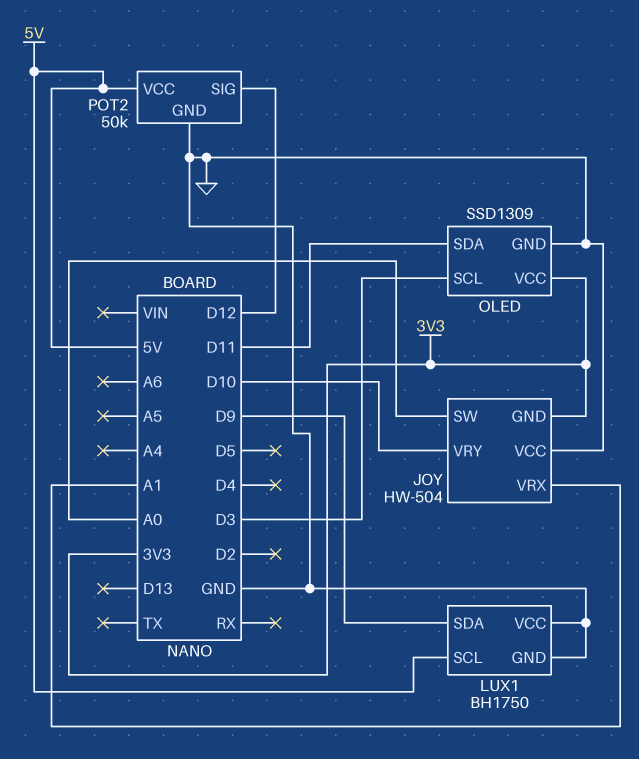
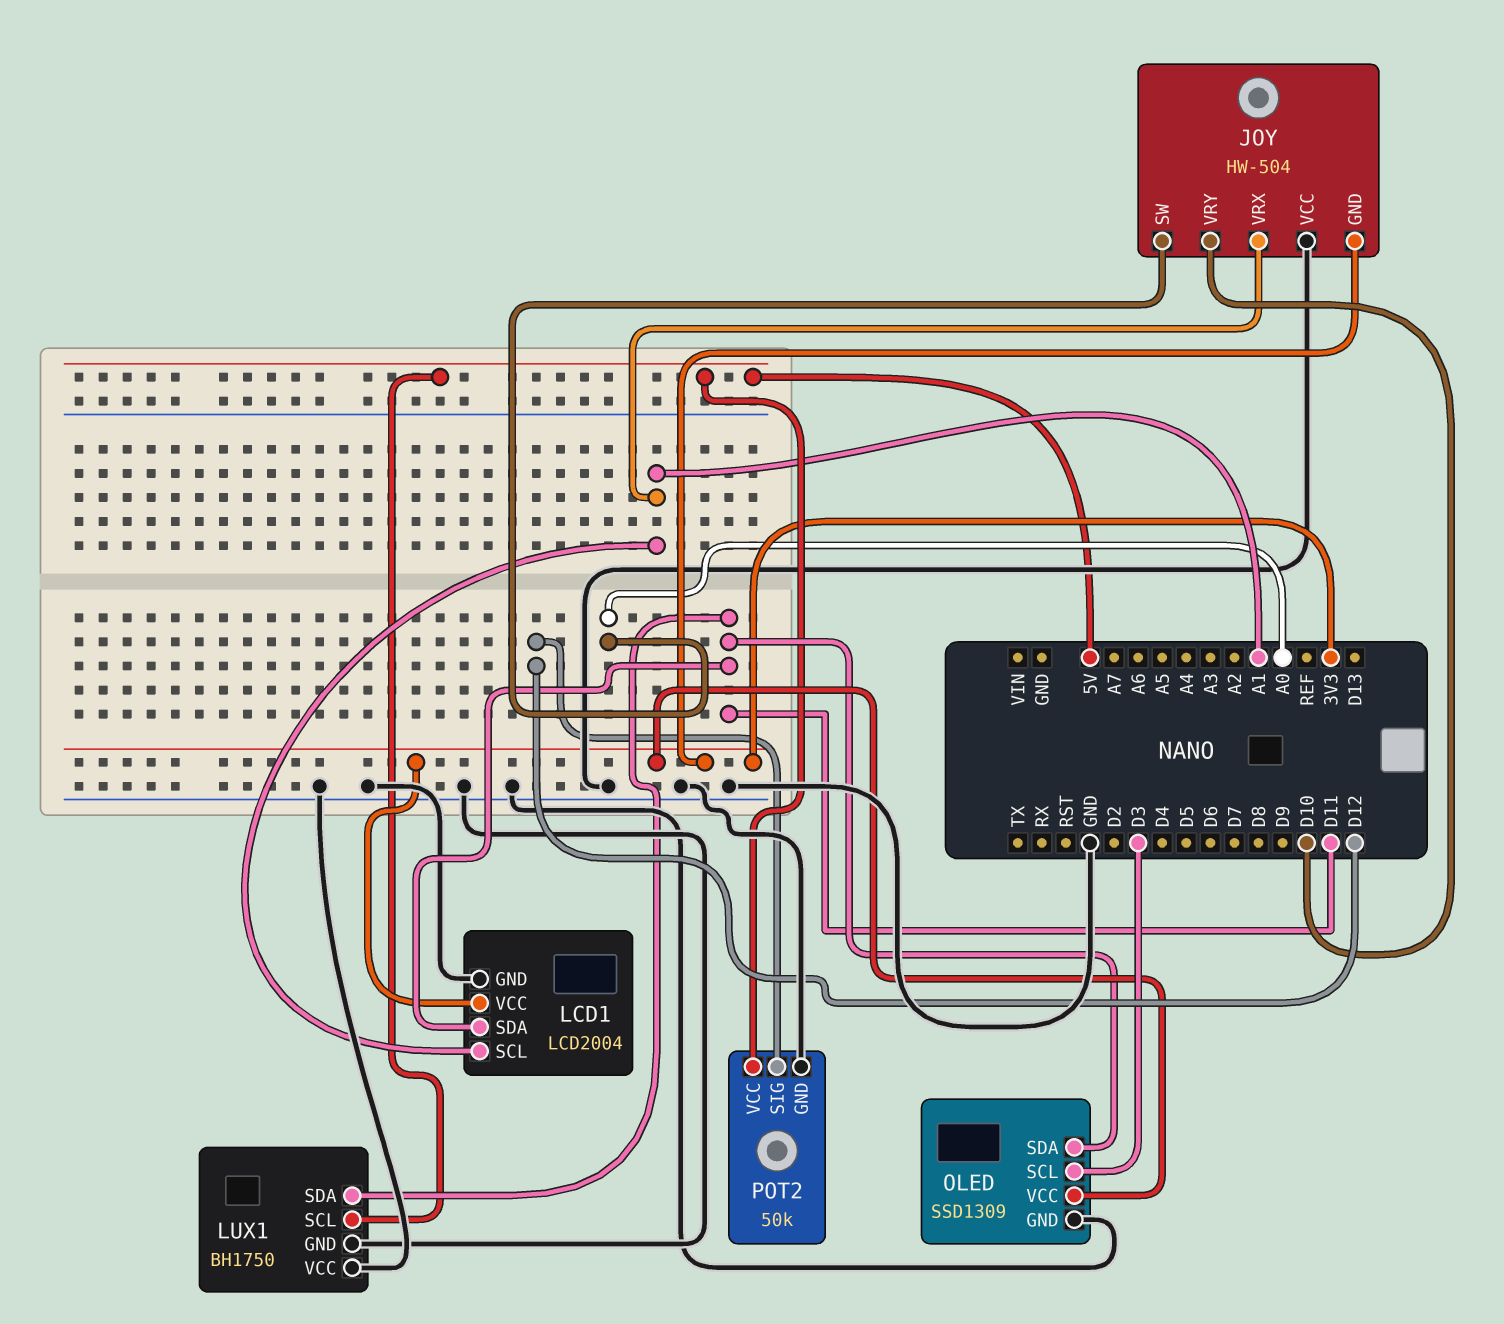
LCD1: none -> LCD2004
LCD1 pin GND: none -> GND
LCD1 pin SCL: none -> A1
LCD1 pin SDA: none -> D11
LCD1 pin VCC: none -> 3V3
LUX1 pin SDA: D9 -> D11

